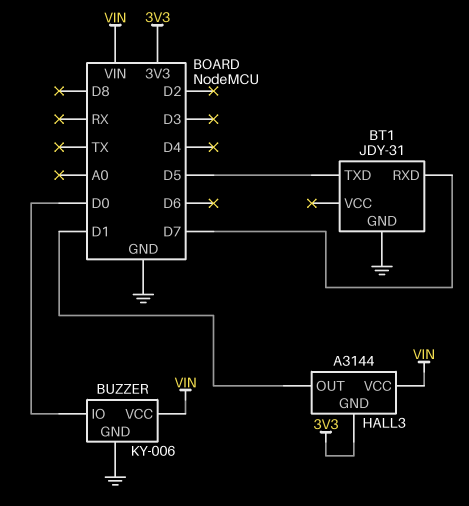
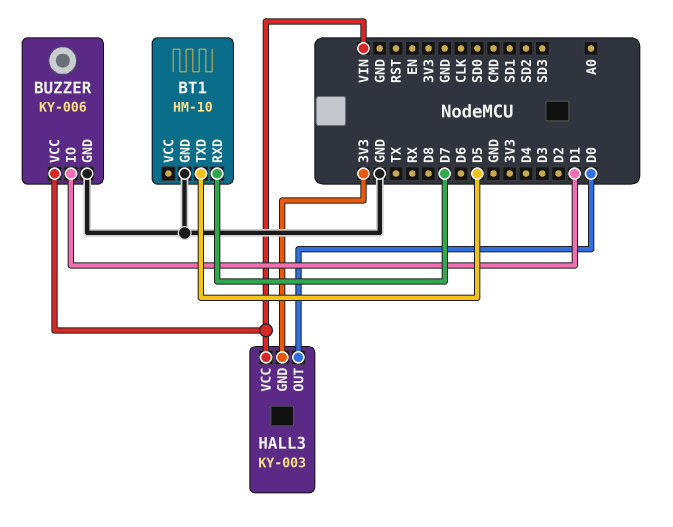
BT1: JDY-31 -> HM-10
BUZZER pin IO: D0 -> D1
HALL3: A3144 -> KY-003
HALL3 pin OUT: D1 -> D0

